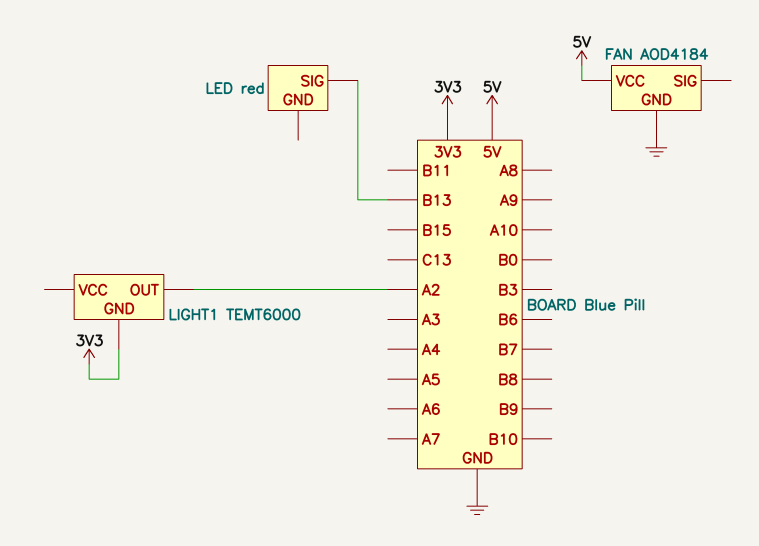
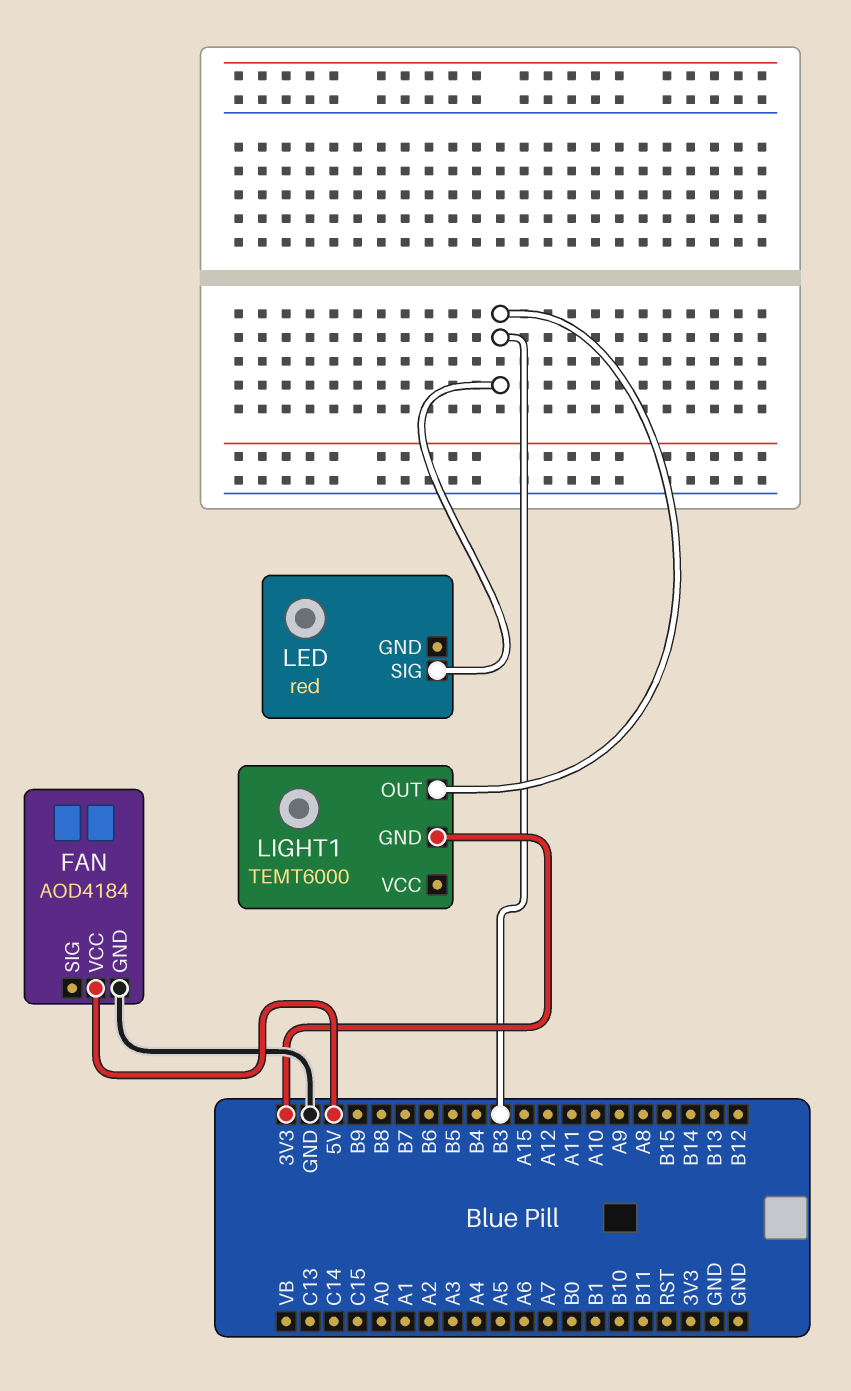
LED pin SIG: B13 -> B3
LIGHT1 pin OUT: A2 -> B3

